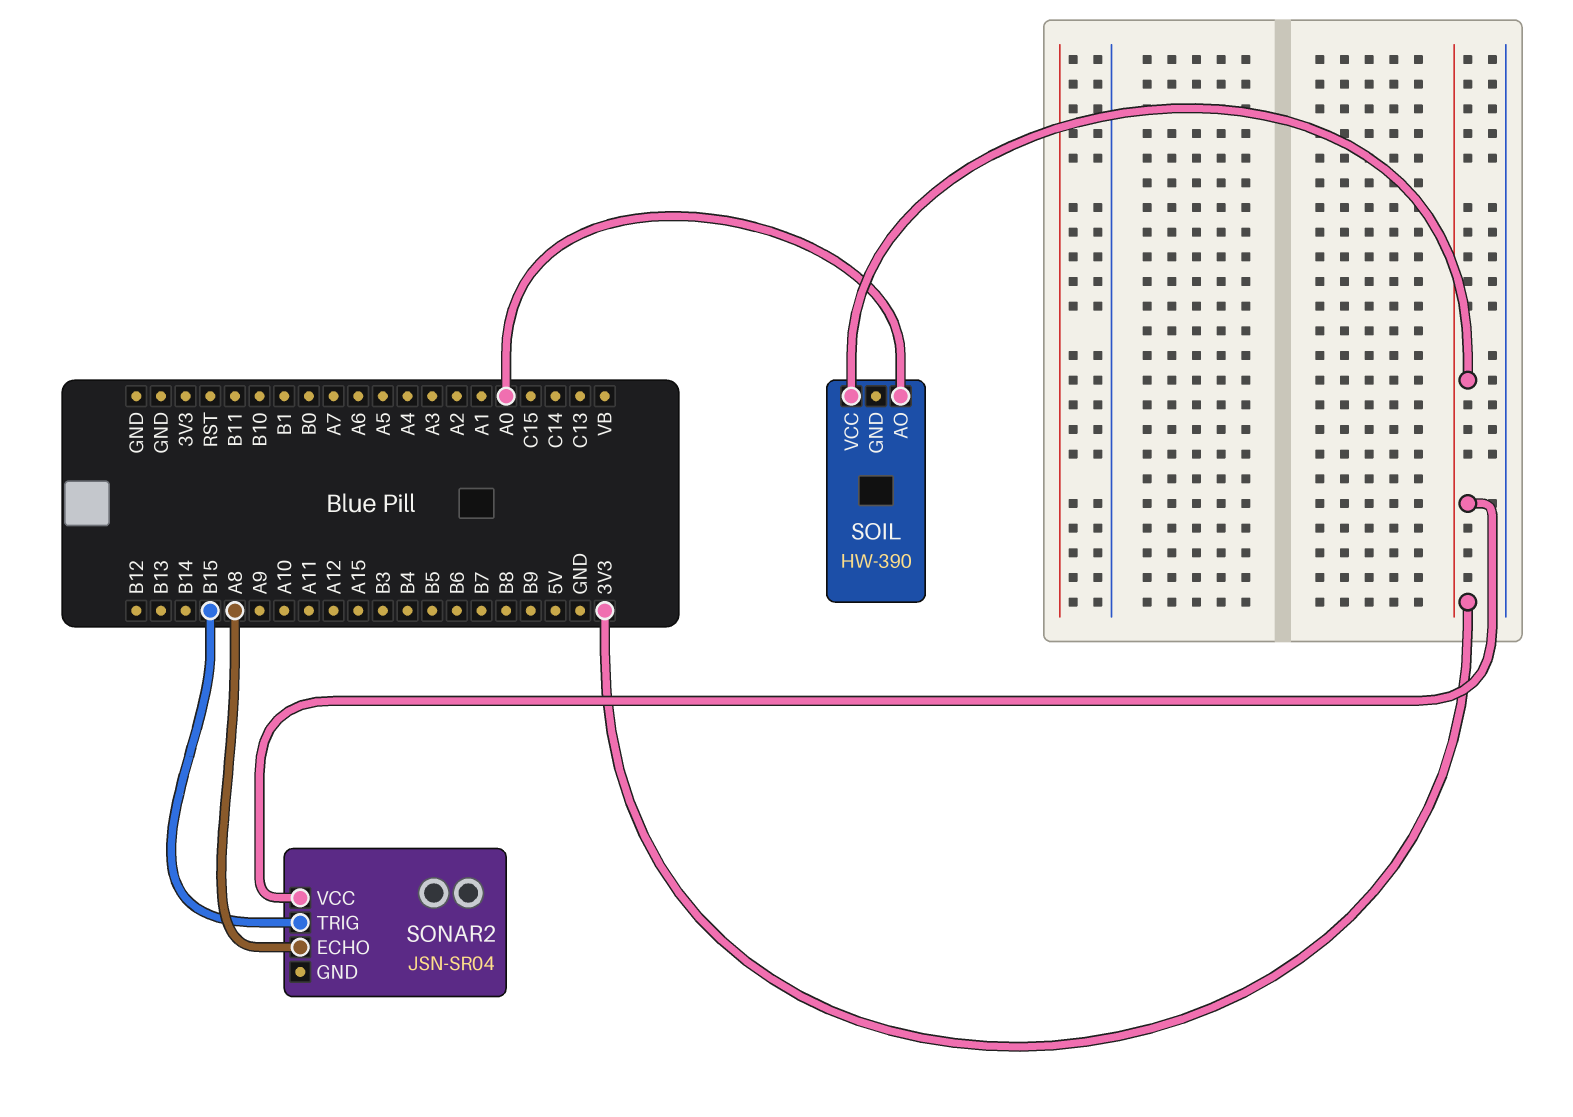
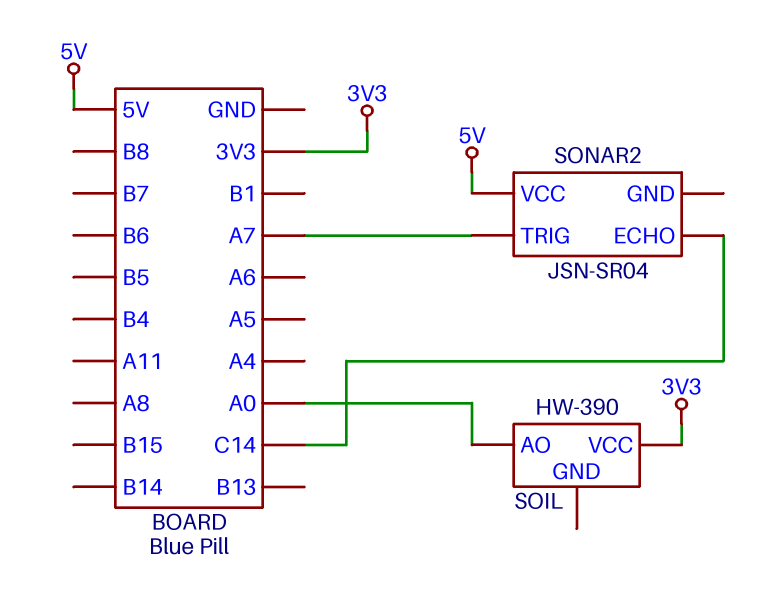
SONAR2 pin ECHO: A8 -> C14
SONAR2 pin TRIG: B15 -> A7
SONAR2 pin VCC: 3V3 -> 5V

